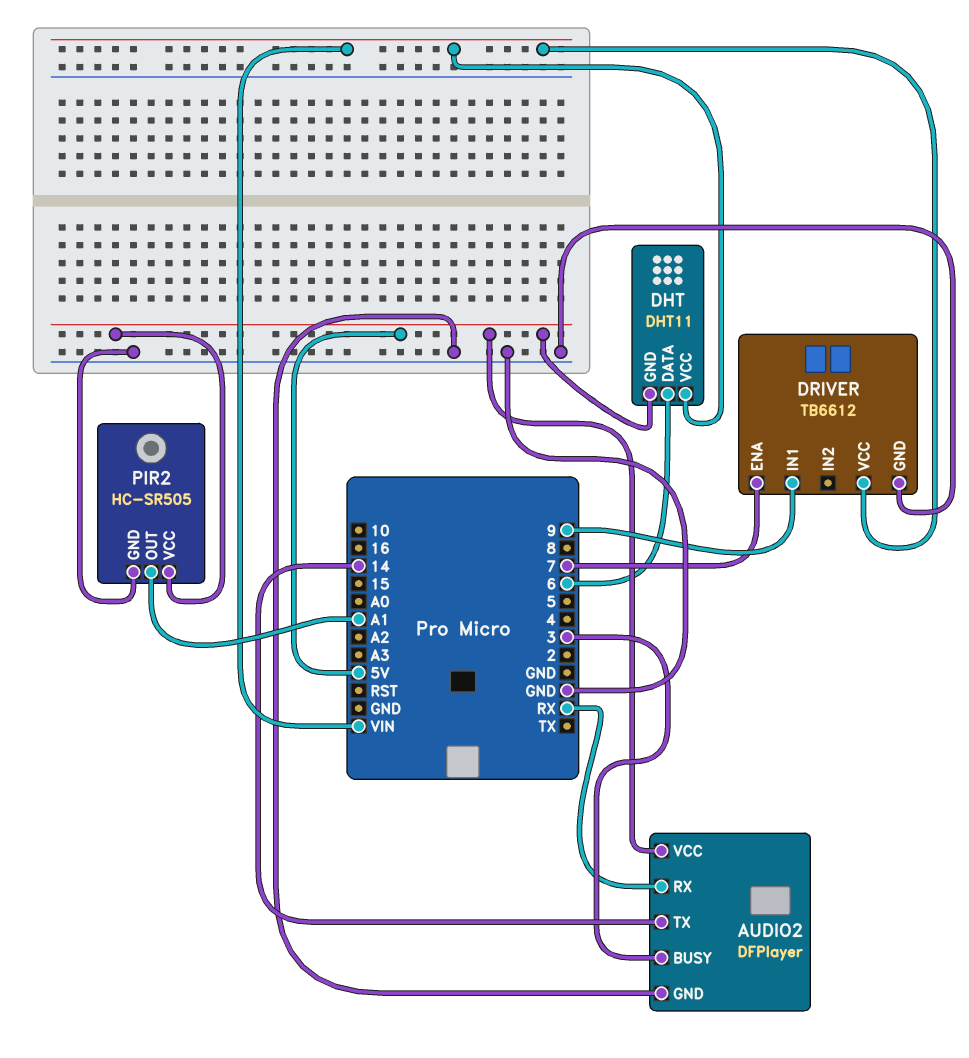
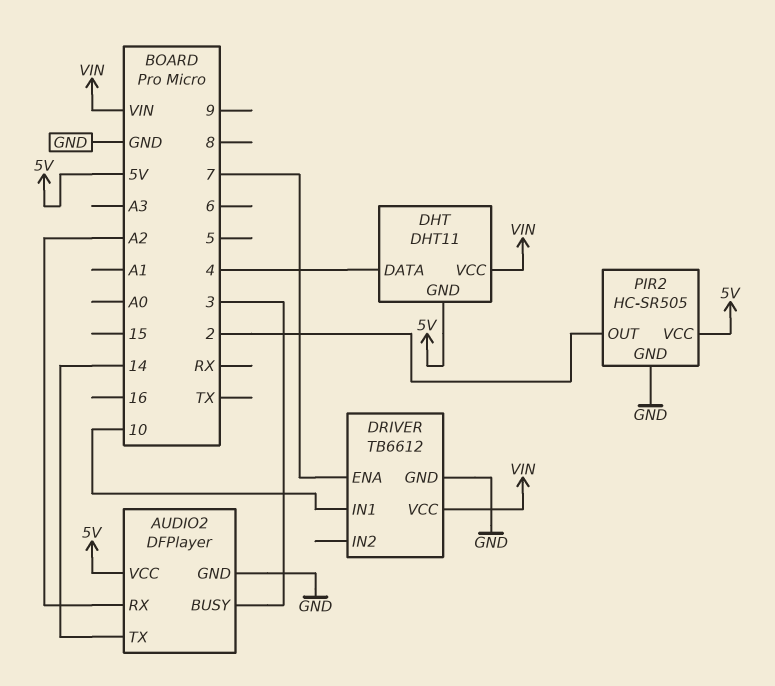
AUDIO2 pin RX: RX -> A2
DHT pin DATA: 6 -> 4
DRIVER pin IN1: 9 -> 10
PIR2 pin OUT: A1 -> 2

